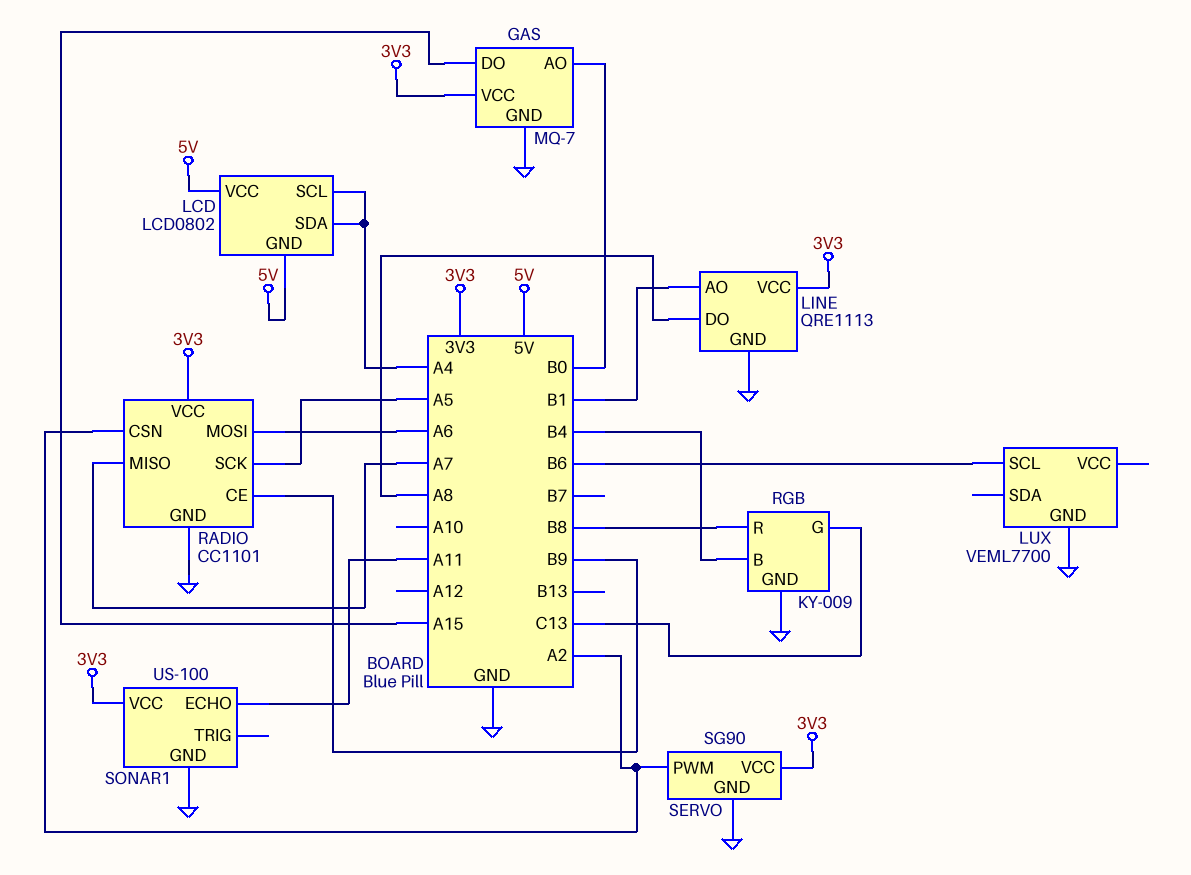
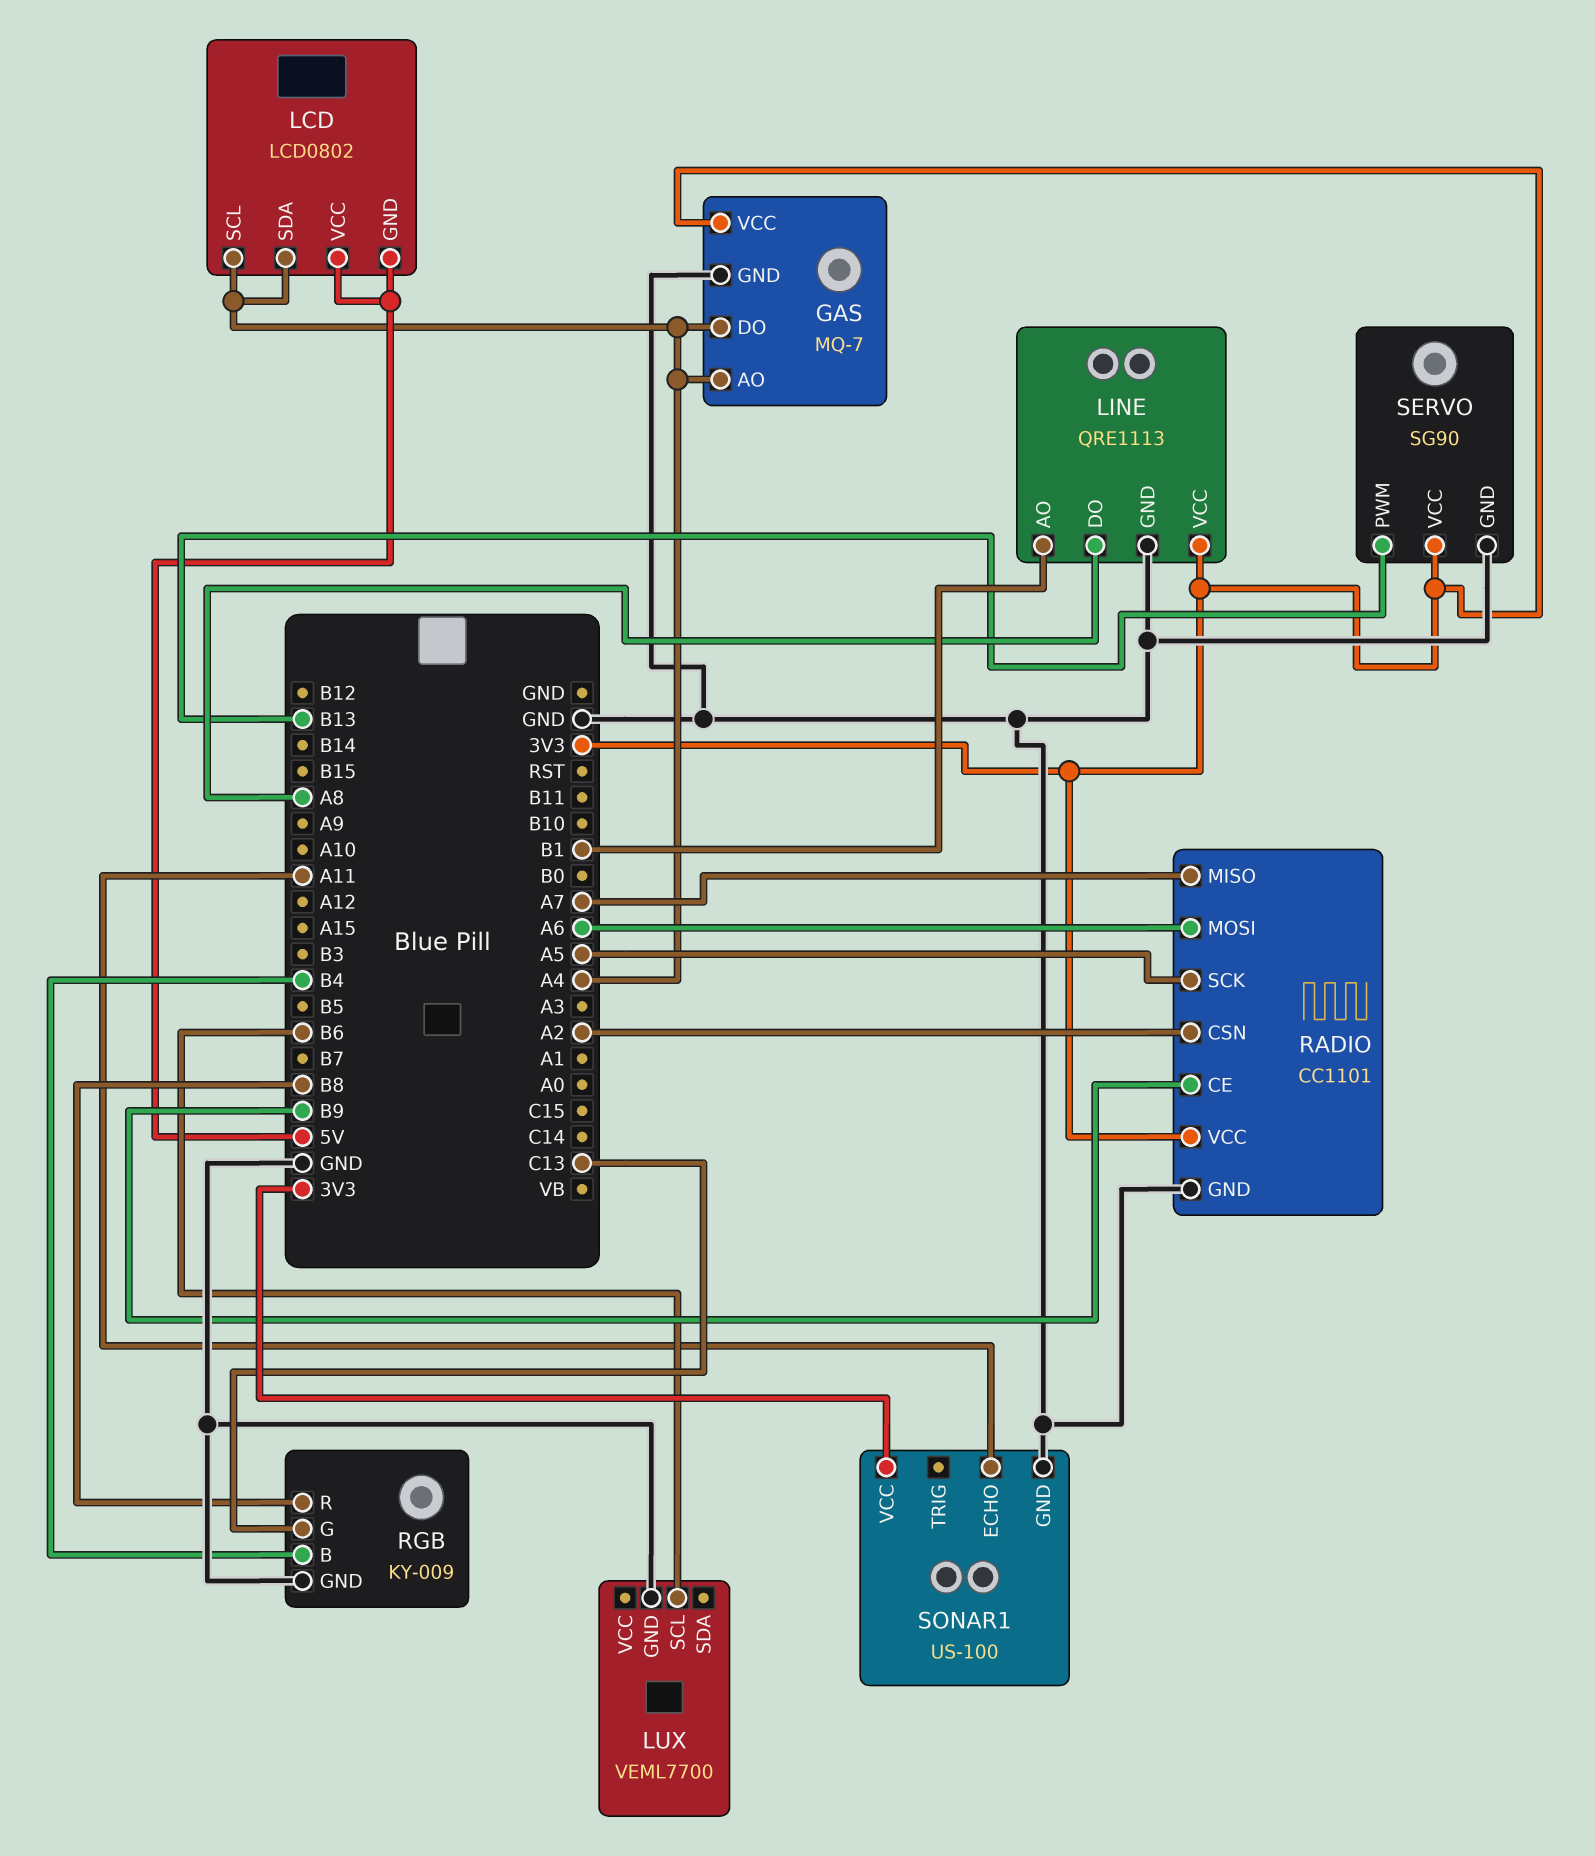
GAS pin AO: B0 -> A4
GAS pin DO: A15 -> A4
SERVO pin PWM: A2 -> B13

